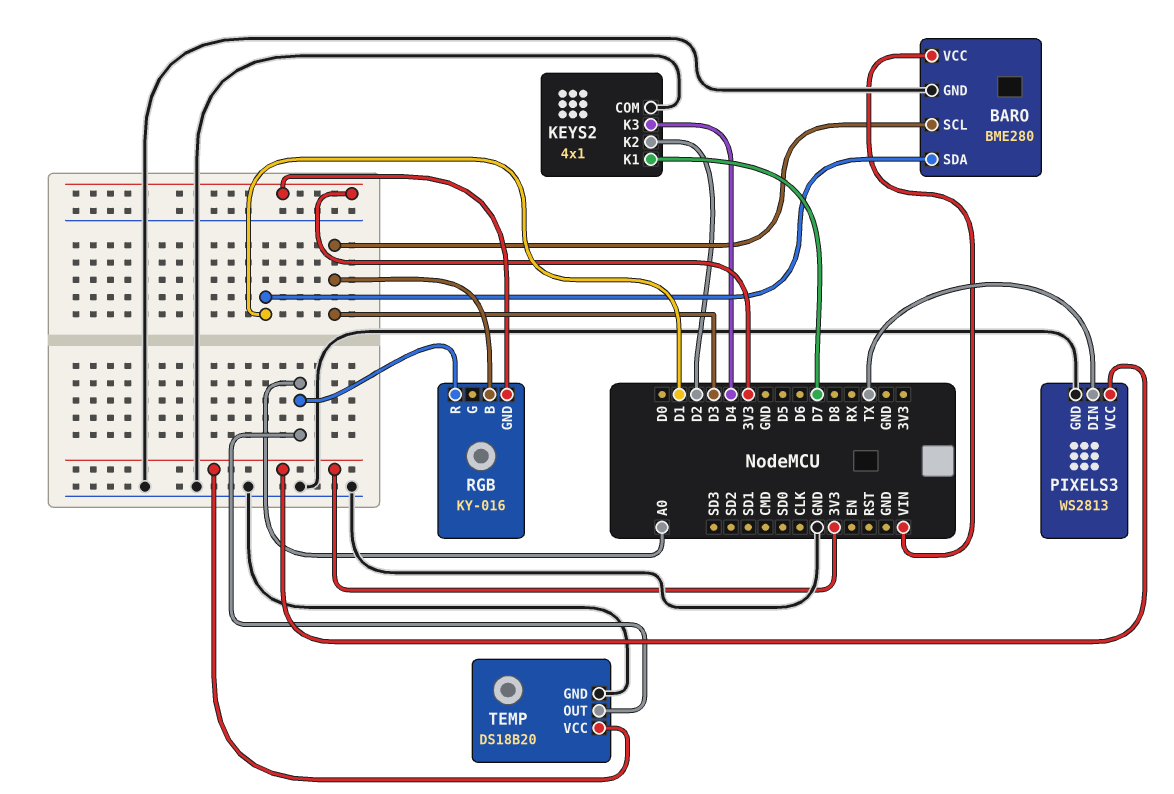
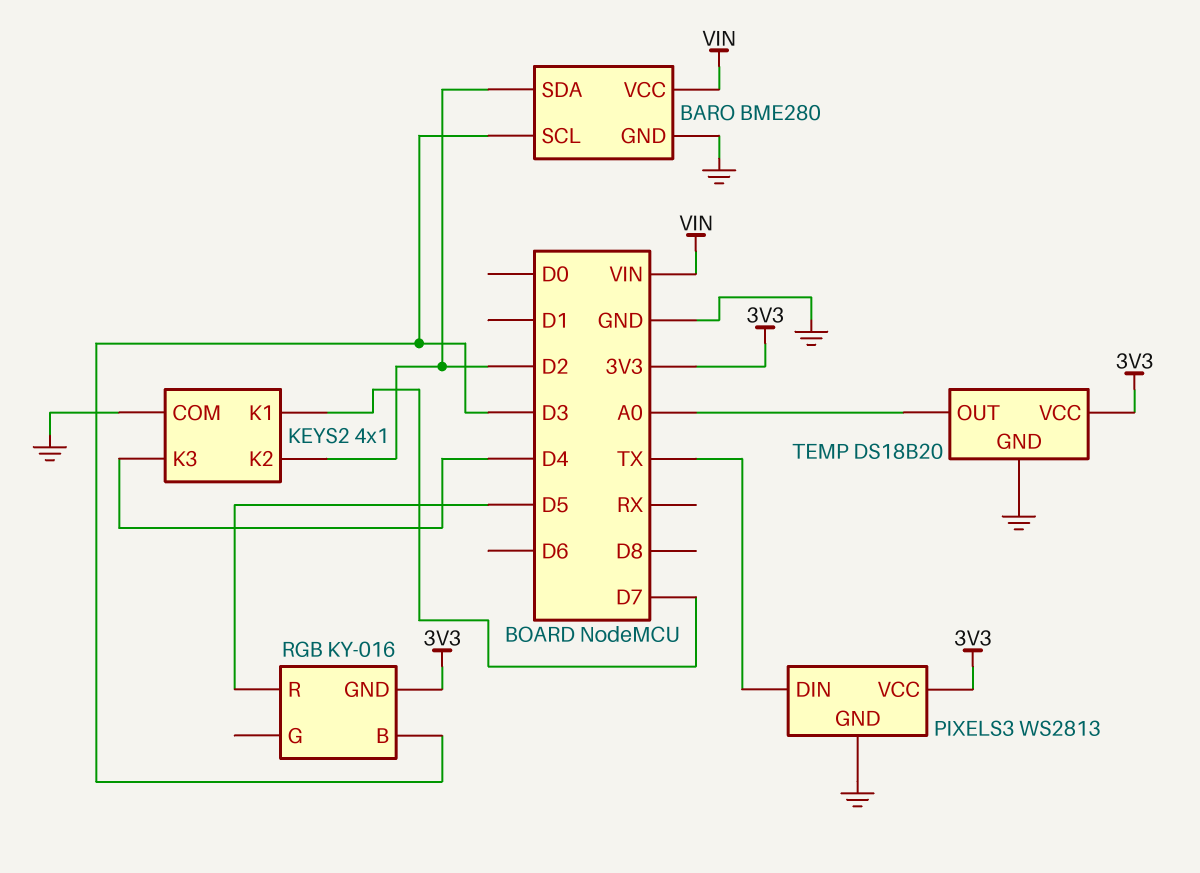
BARO pin SDA: D1 -> D2
RGB pin R: A0 -> D5

